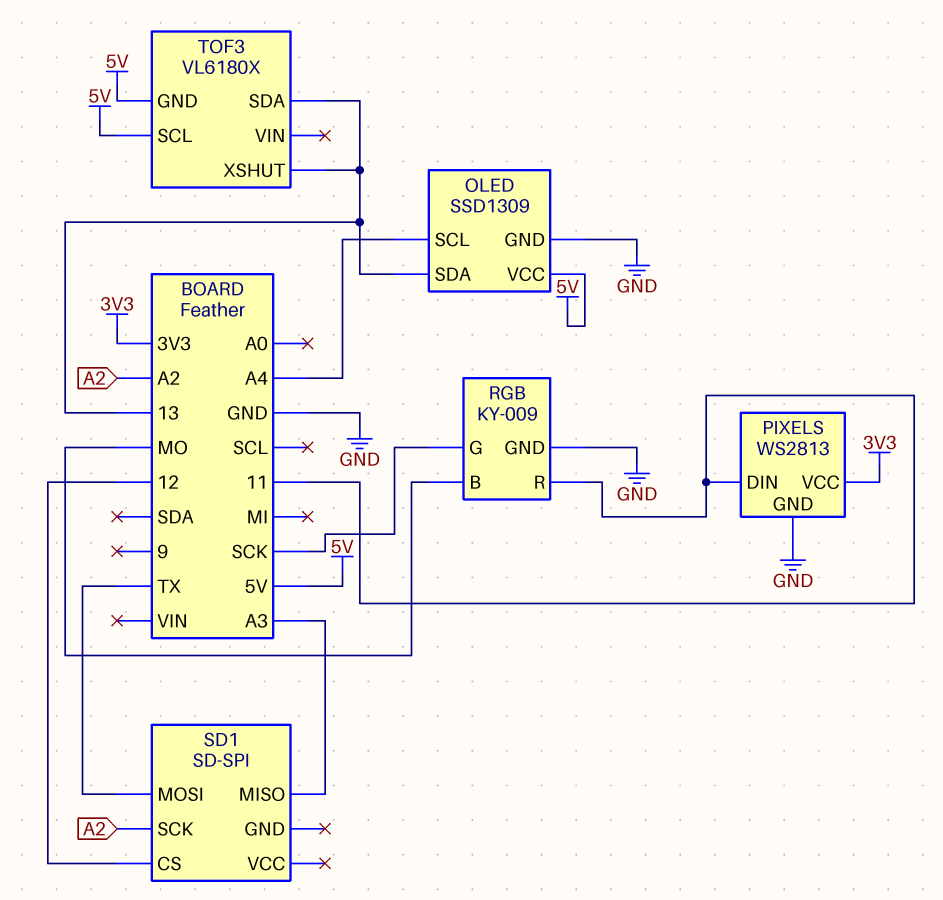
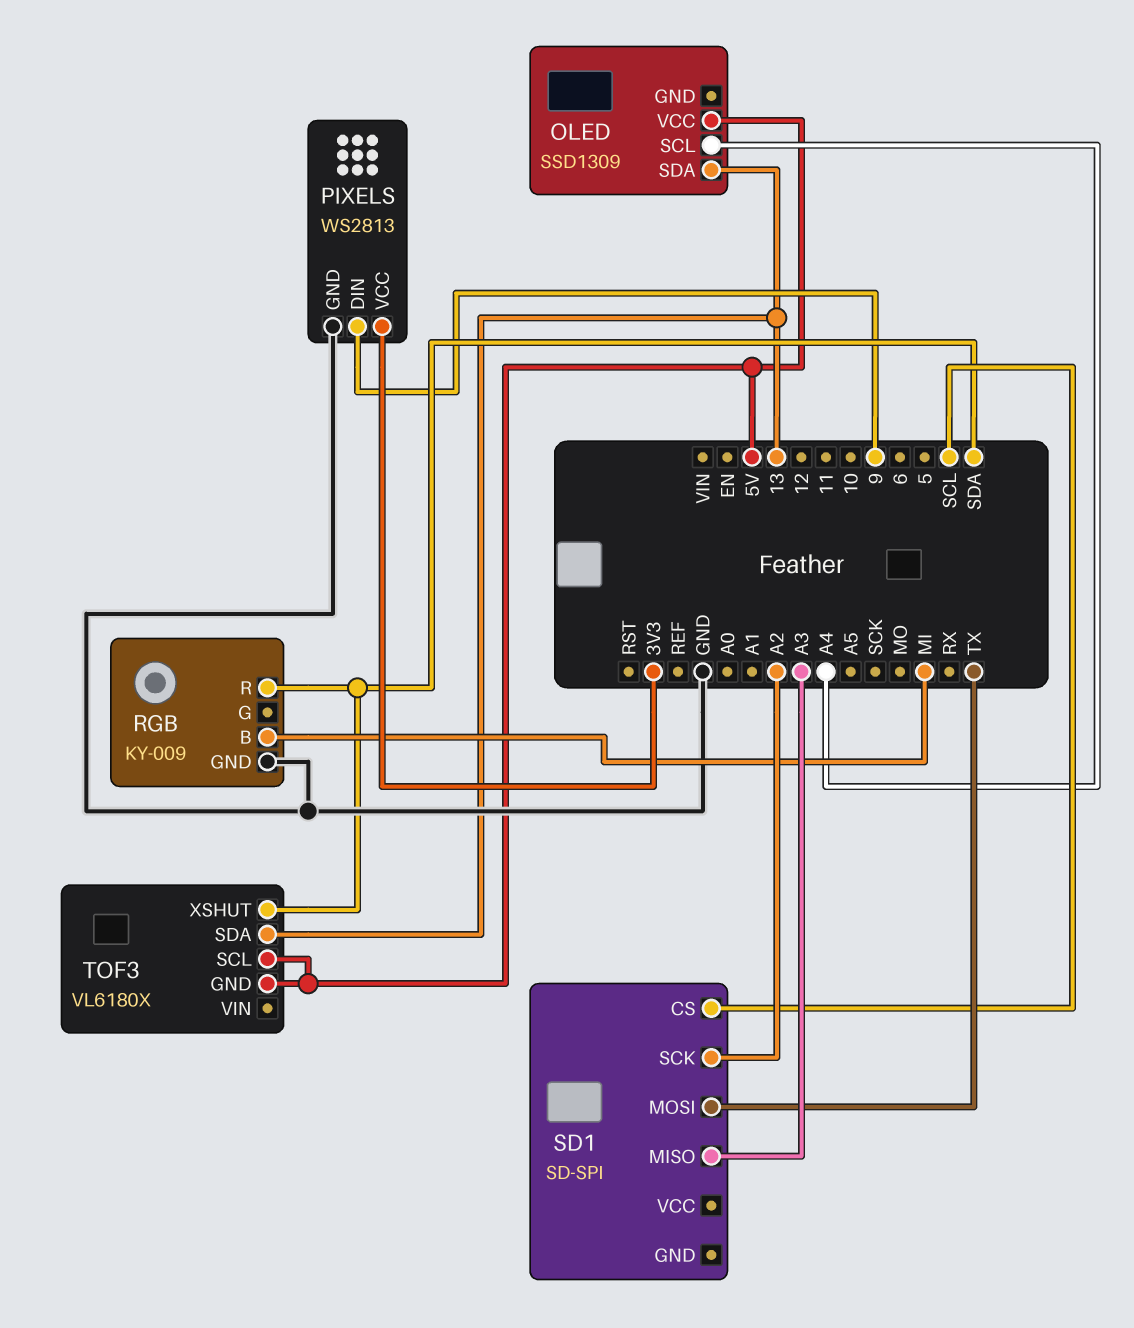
OLED pin GND: GND -> none
PIXELS pin DIN: 11 -> 9
RGB pin B: MO -> MI
RGB pin G: SCK -> none
RGB pin R: 11 -> SDA
SD1 pin CS: 12 -> SCL
TOF3 pin XSHUT: 13 -> SDA

